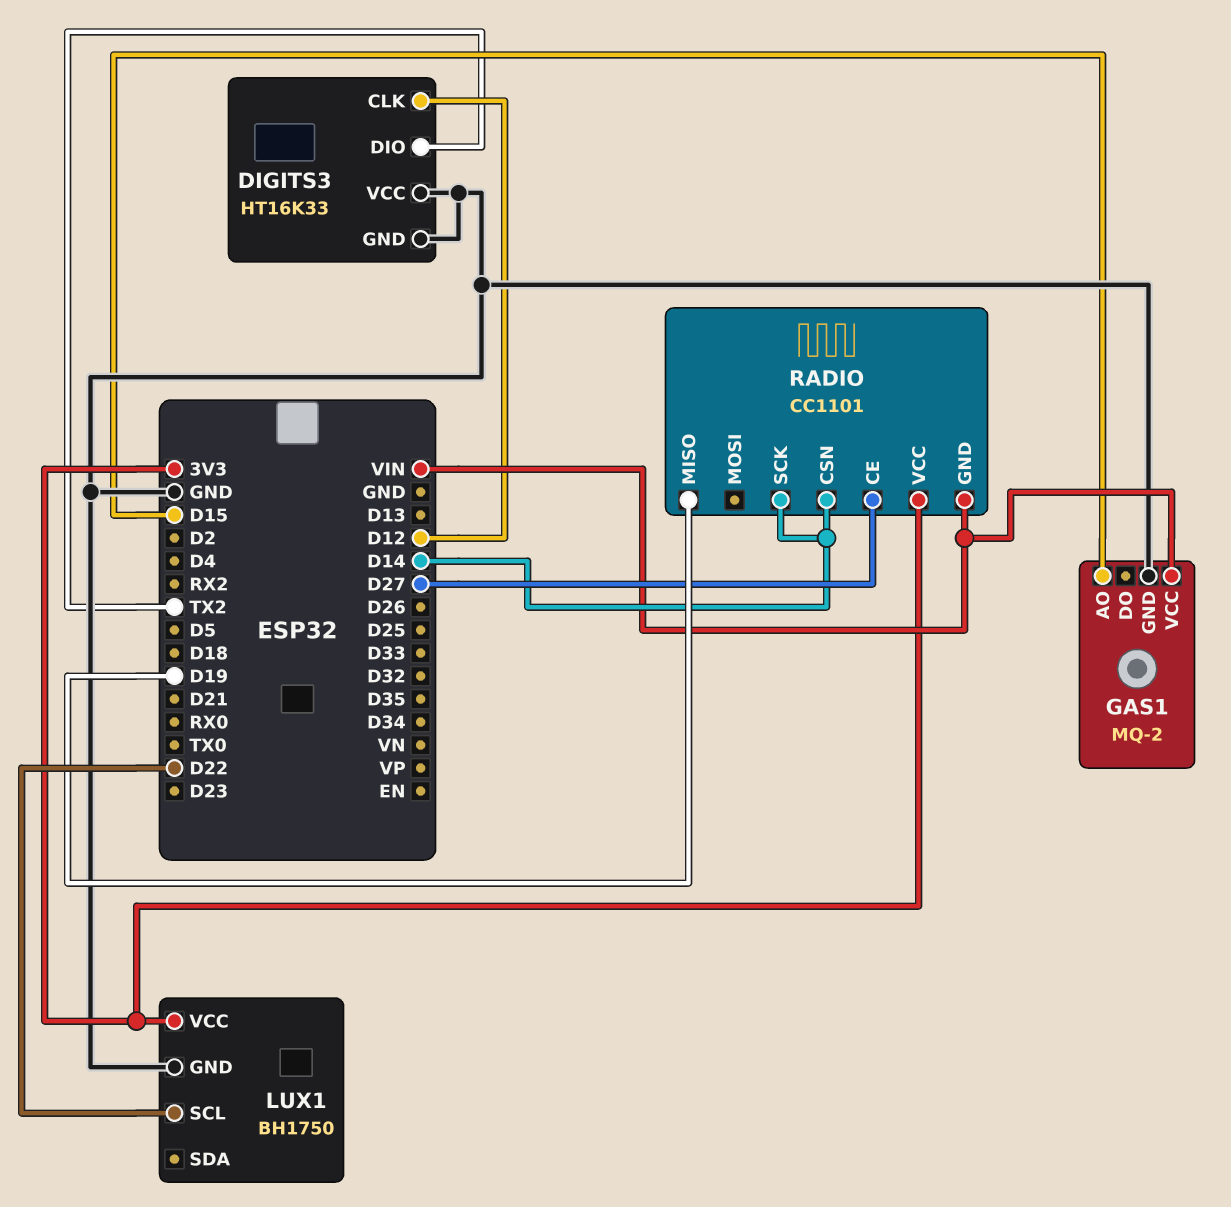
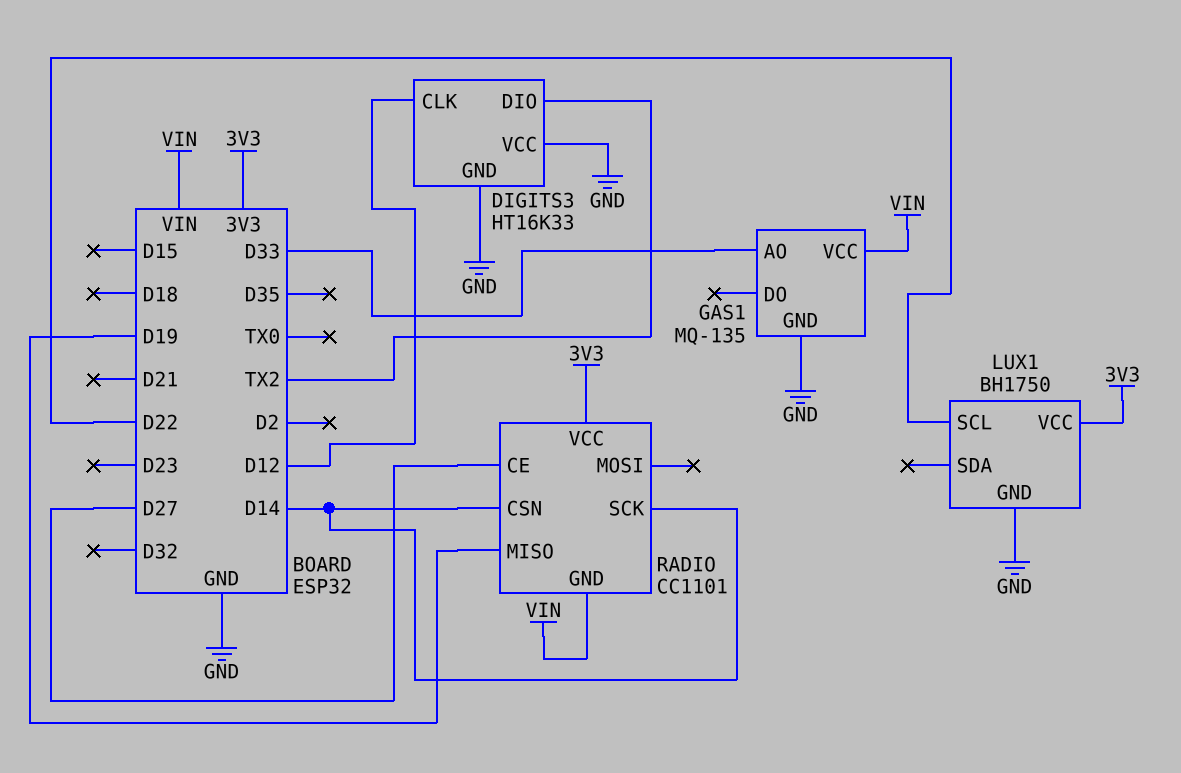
GAS1: MQ-2 -> MQ-135
GAS1 pin AO: D15 -> D33

